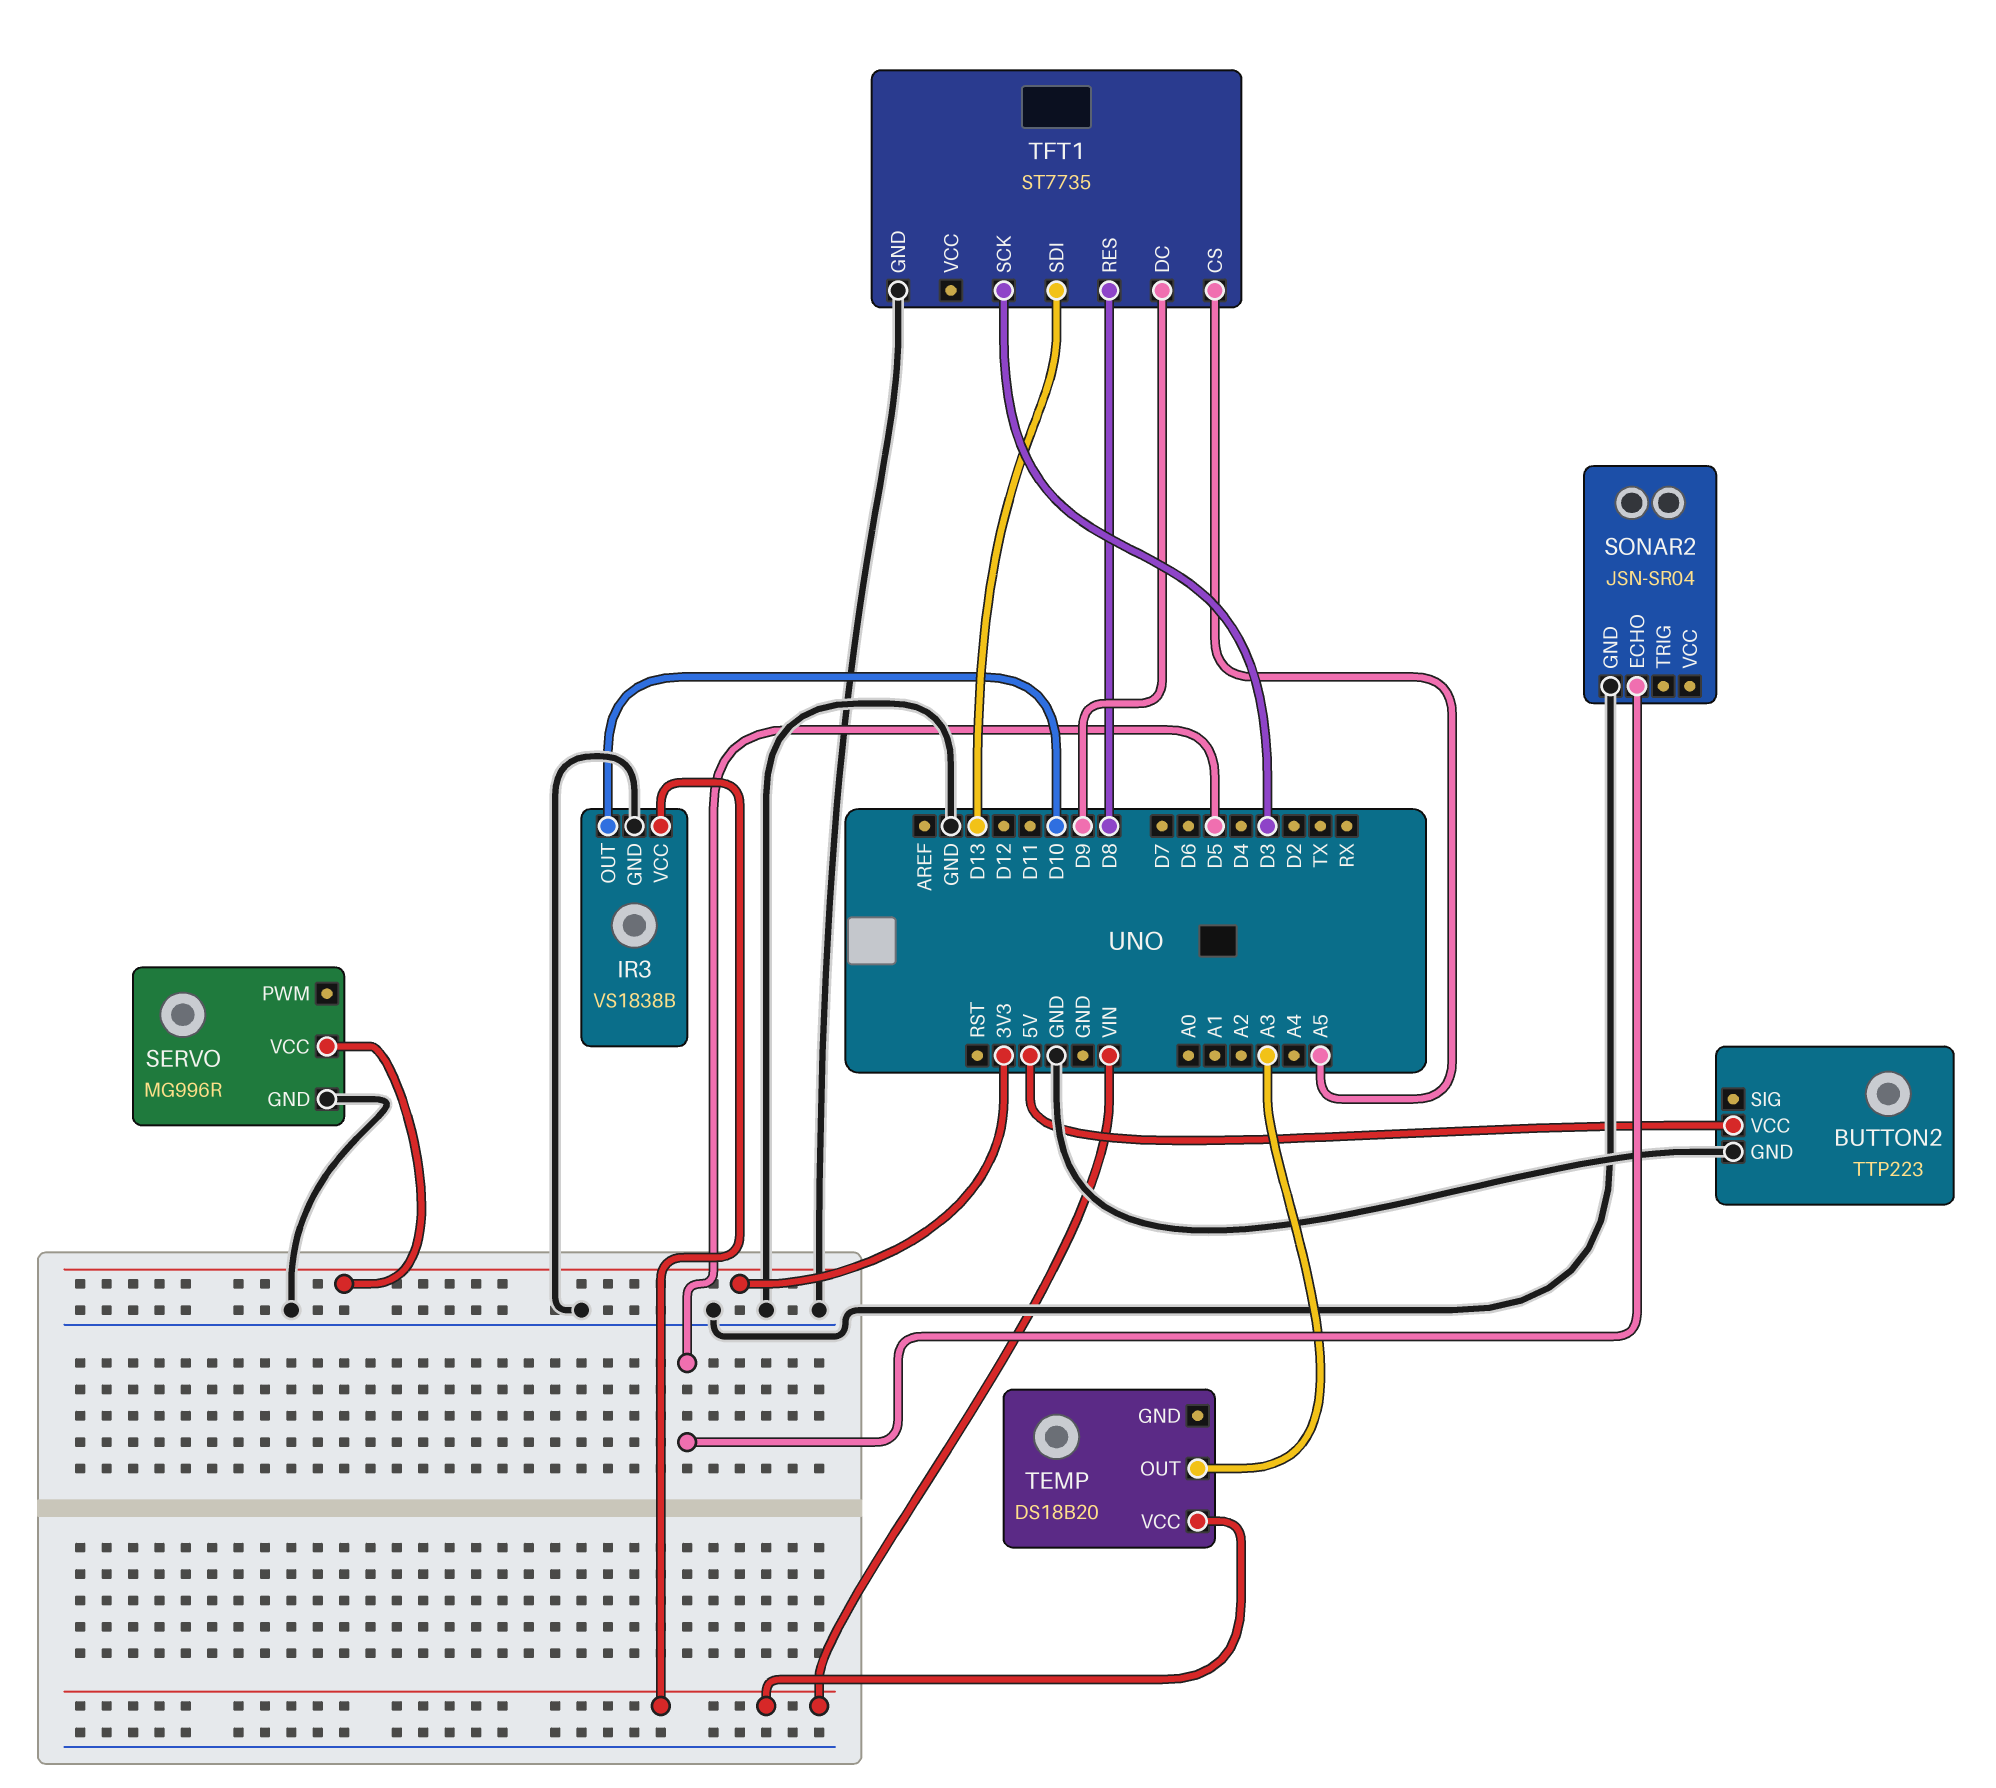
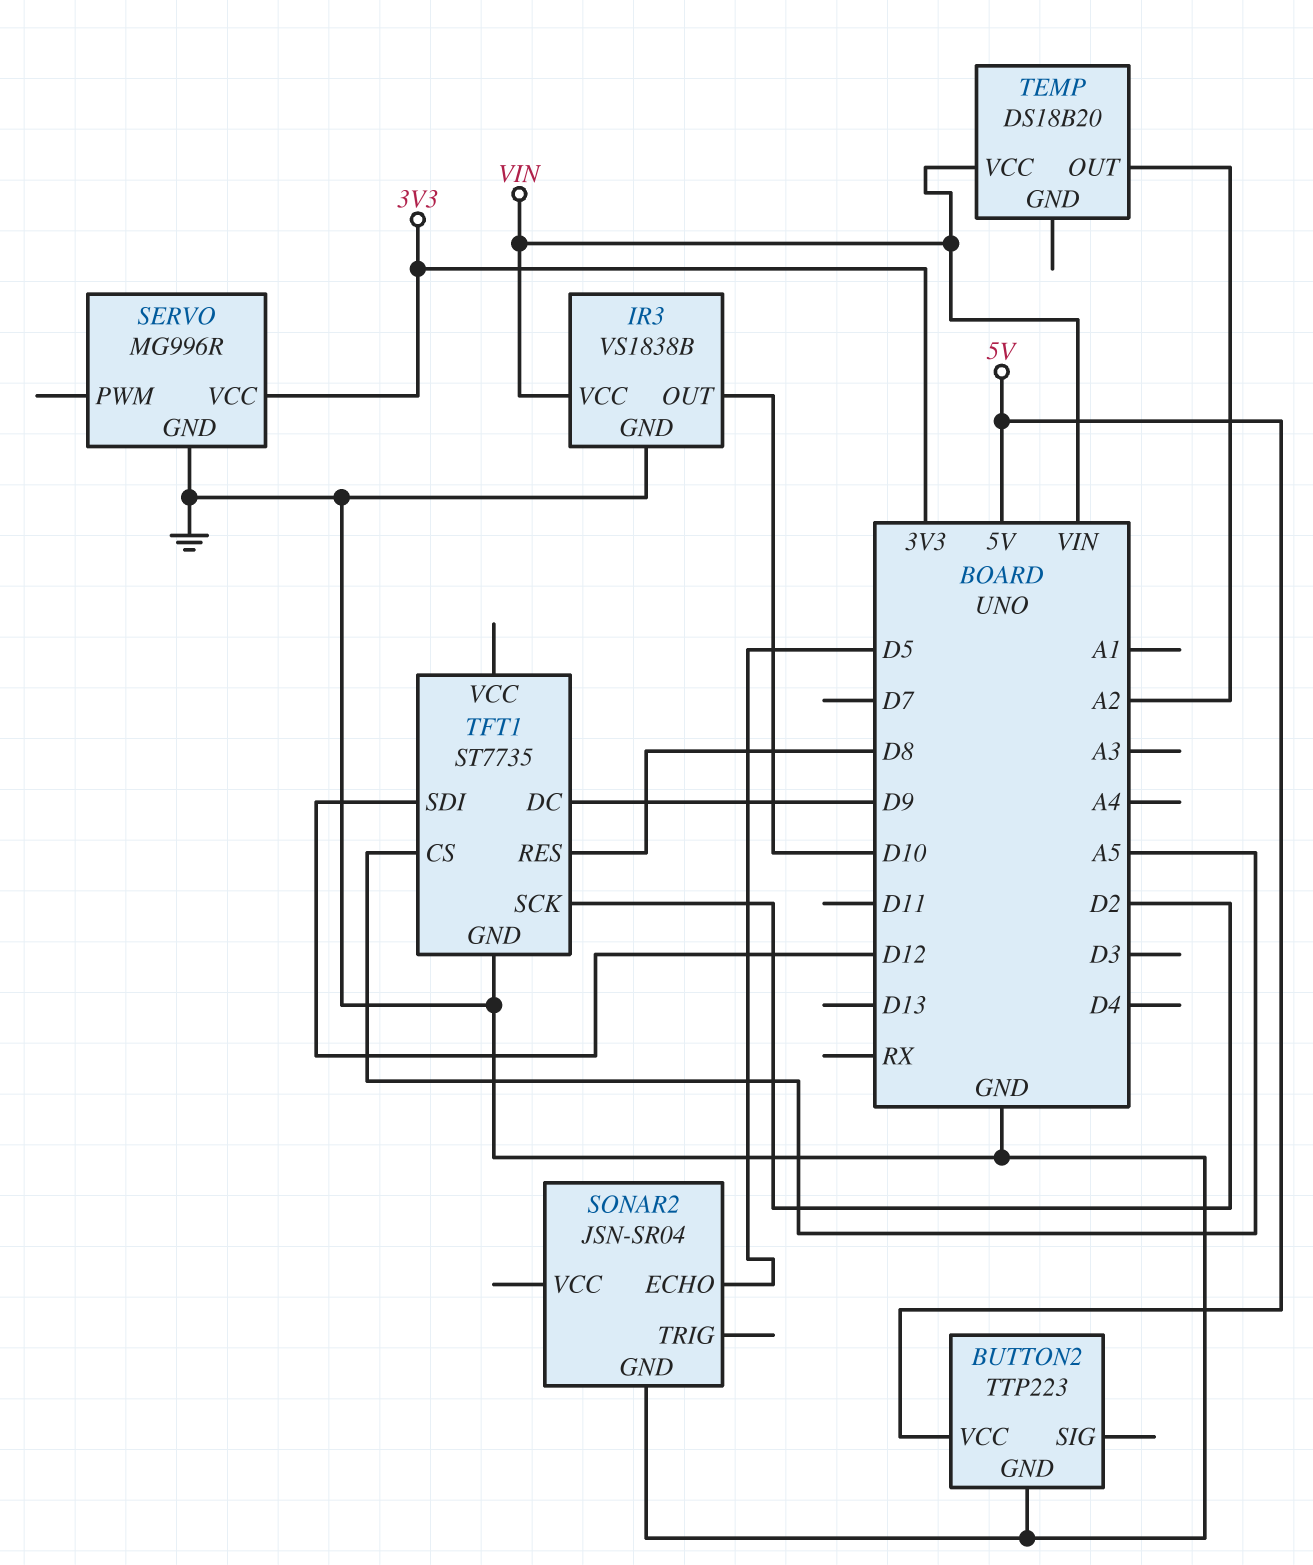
TEMP pin OUT: A3 -> A2
TFT1 pin SCK: D3 -> D2
TFT1 pin SDI: D13 -> D12

